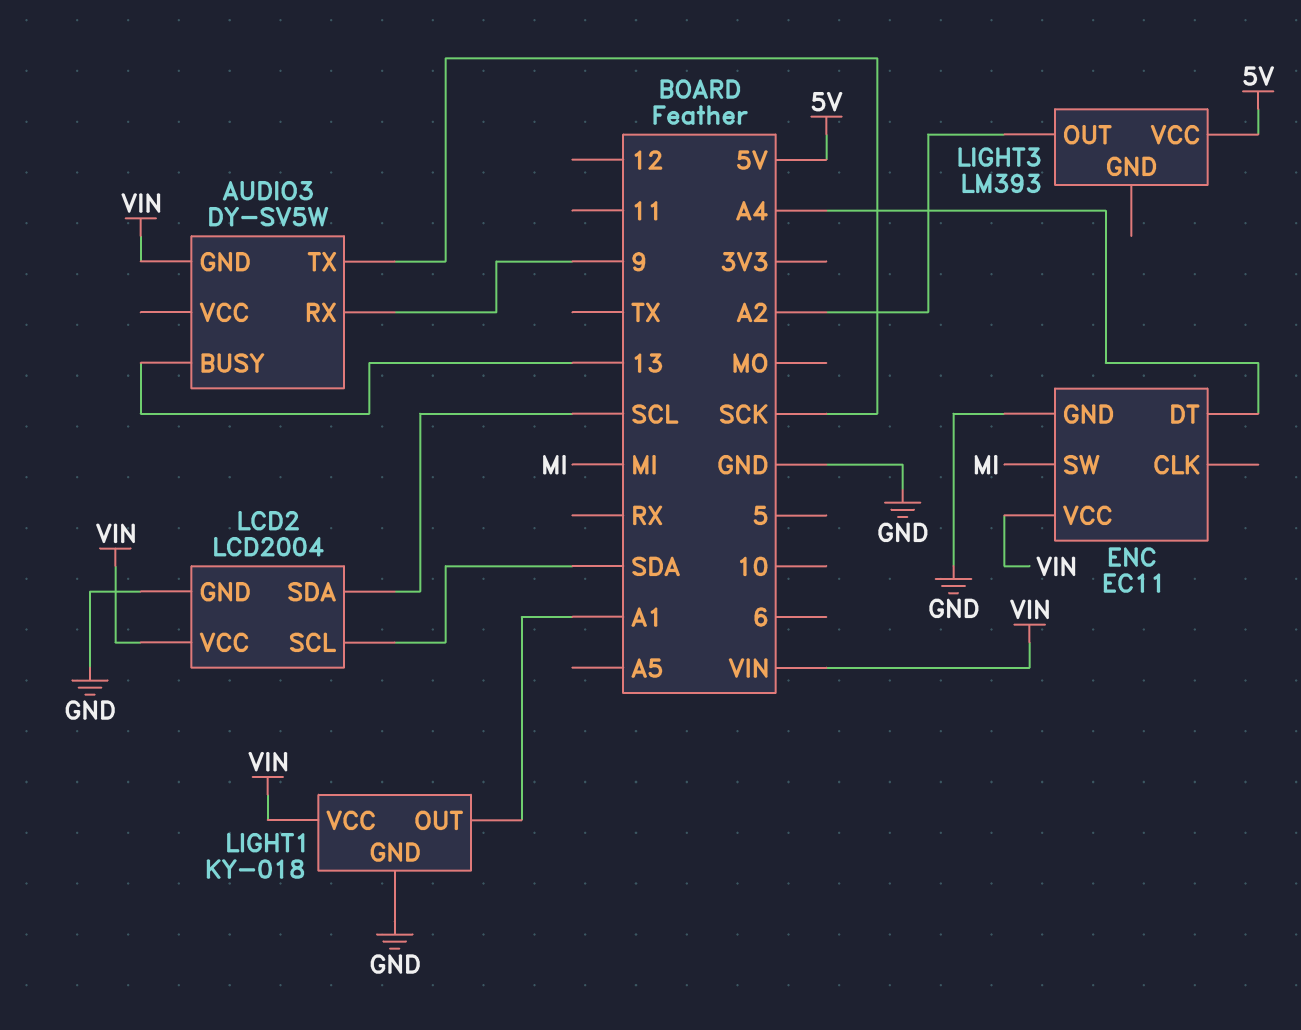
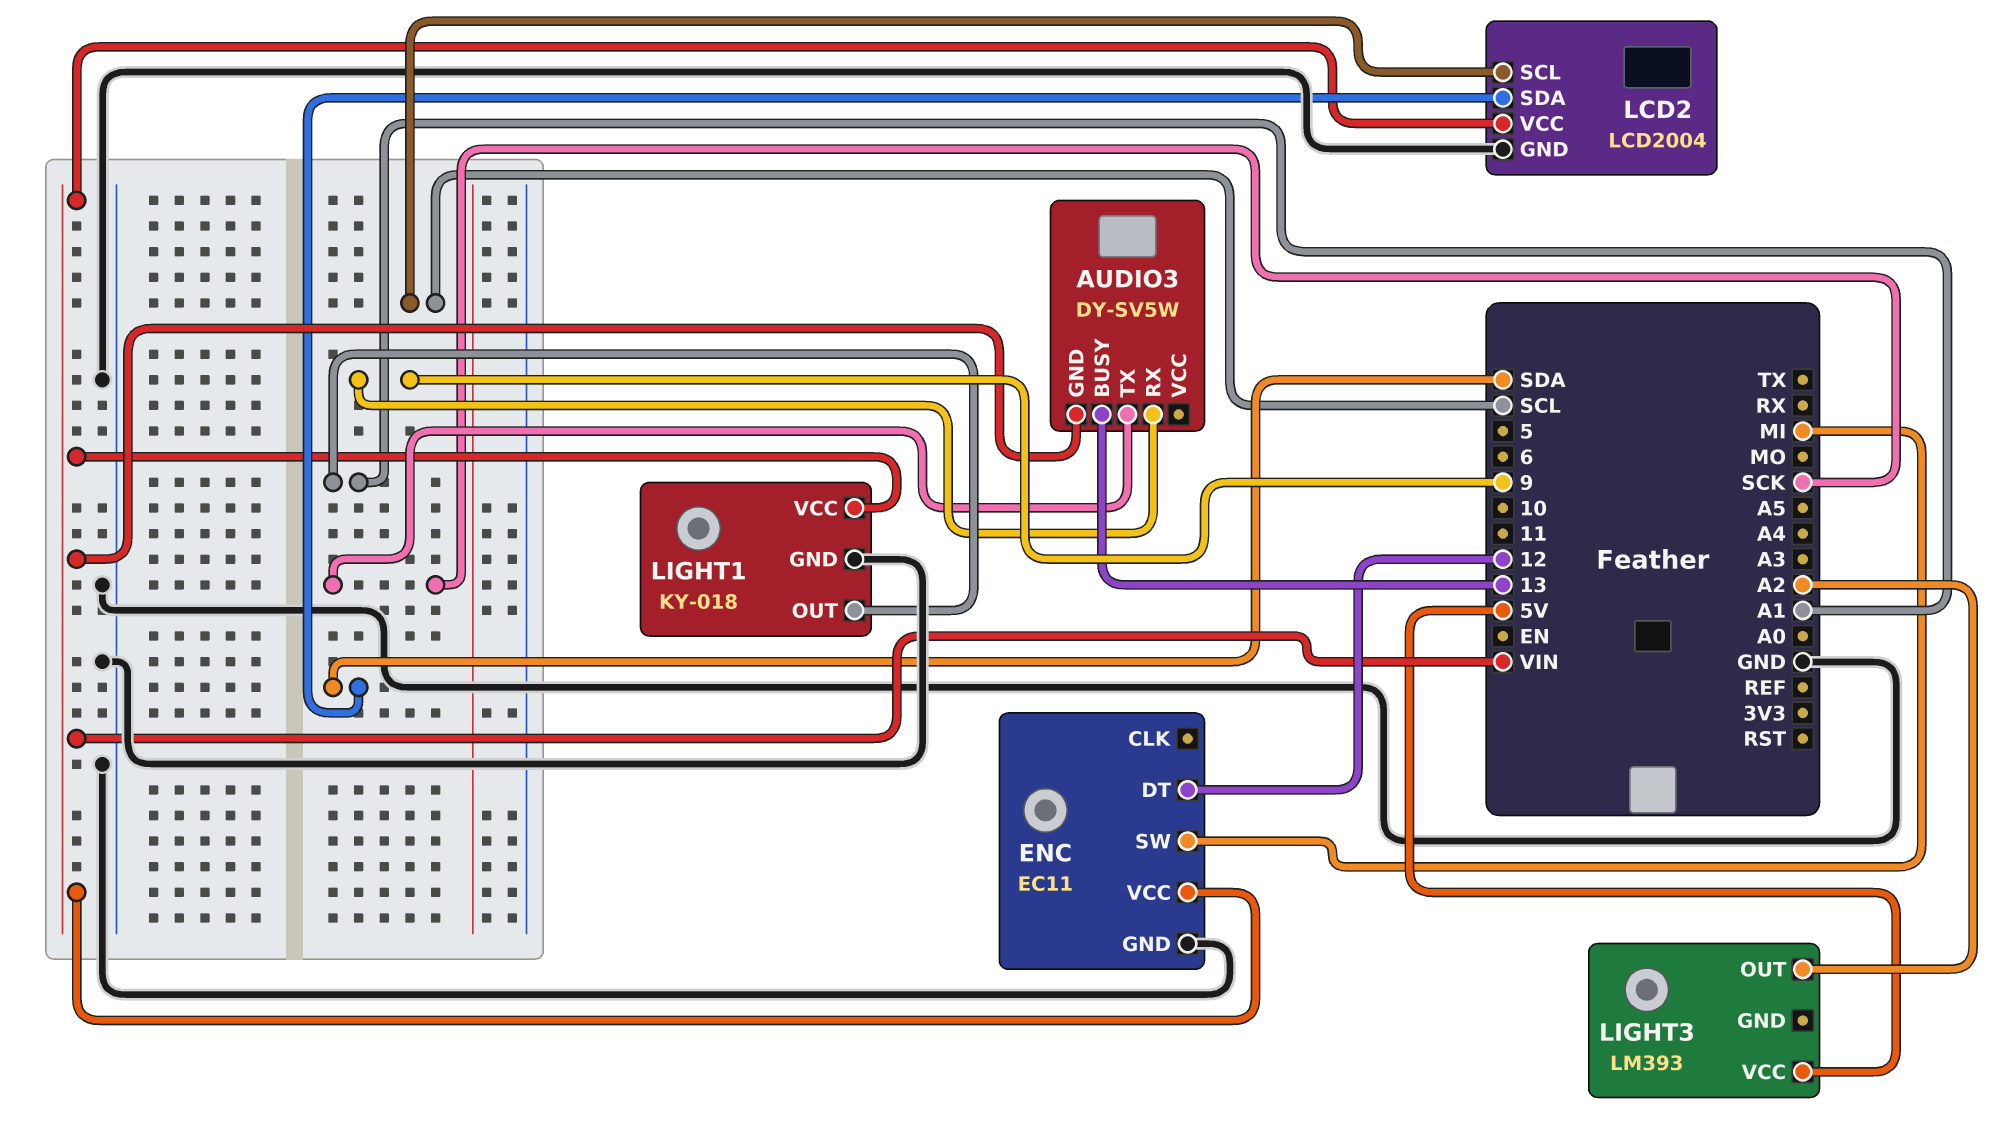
ENC pin DT: A4 -> 12
LCD2 pin SCL: SDA -> SCL
LCD2 pin SDA: SCL -> SDA

